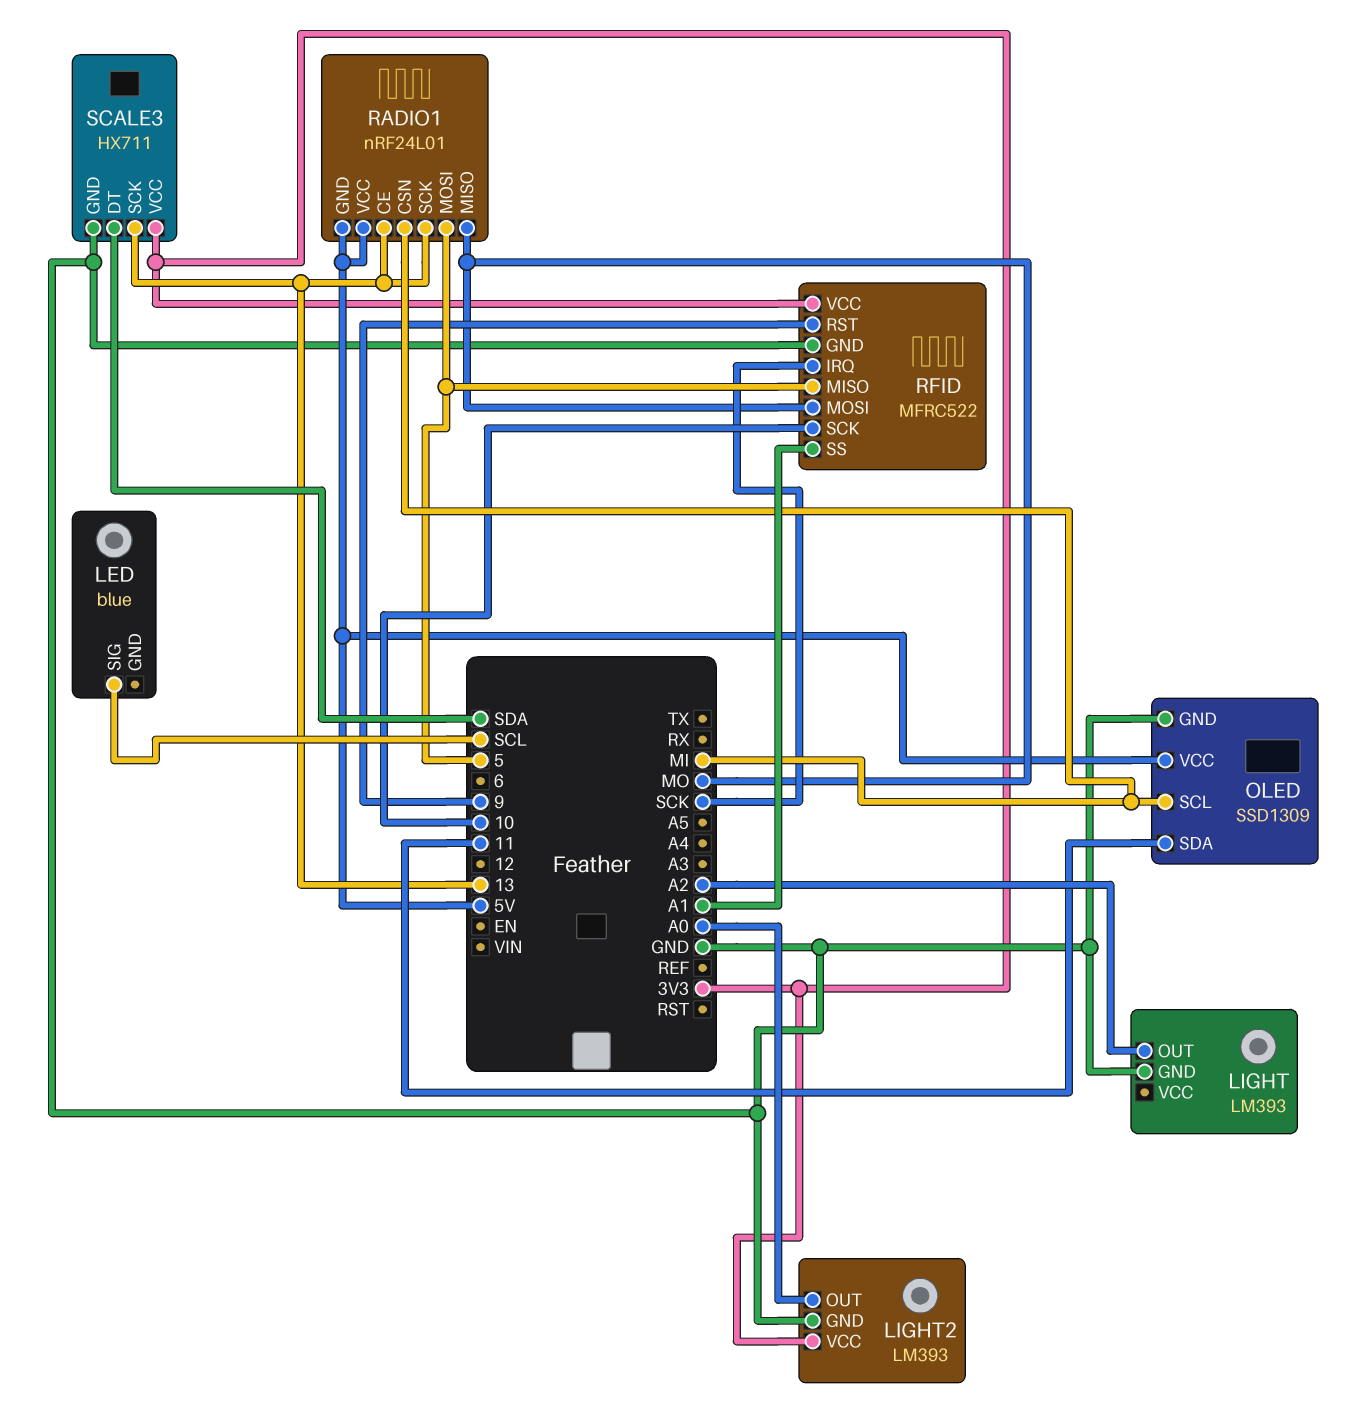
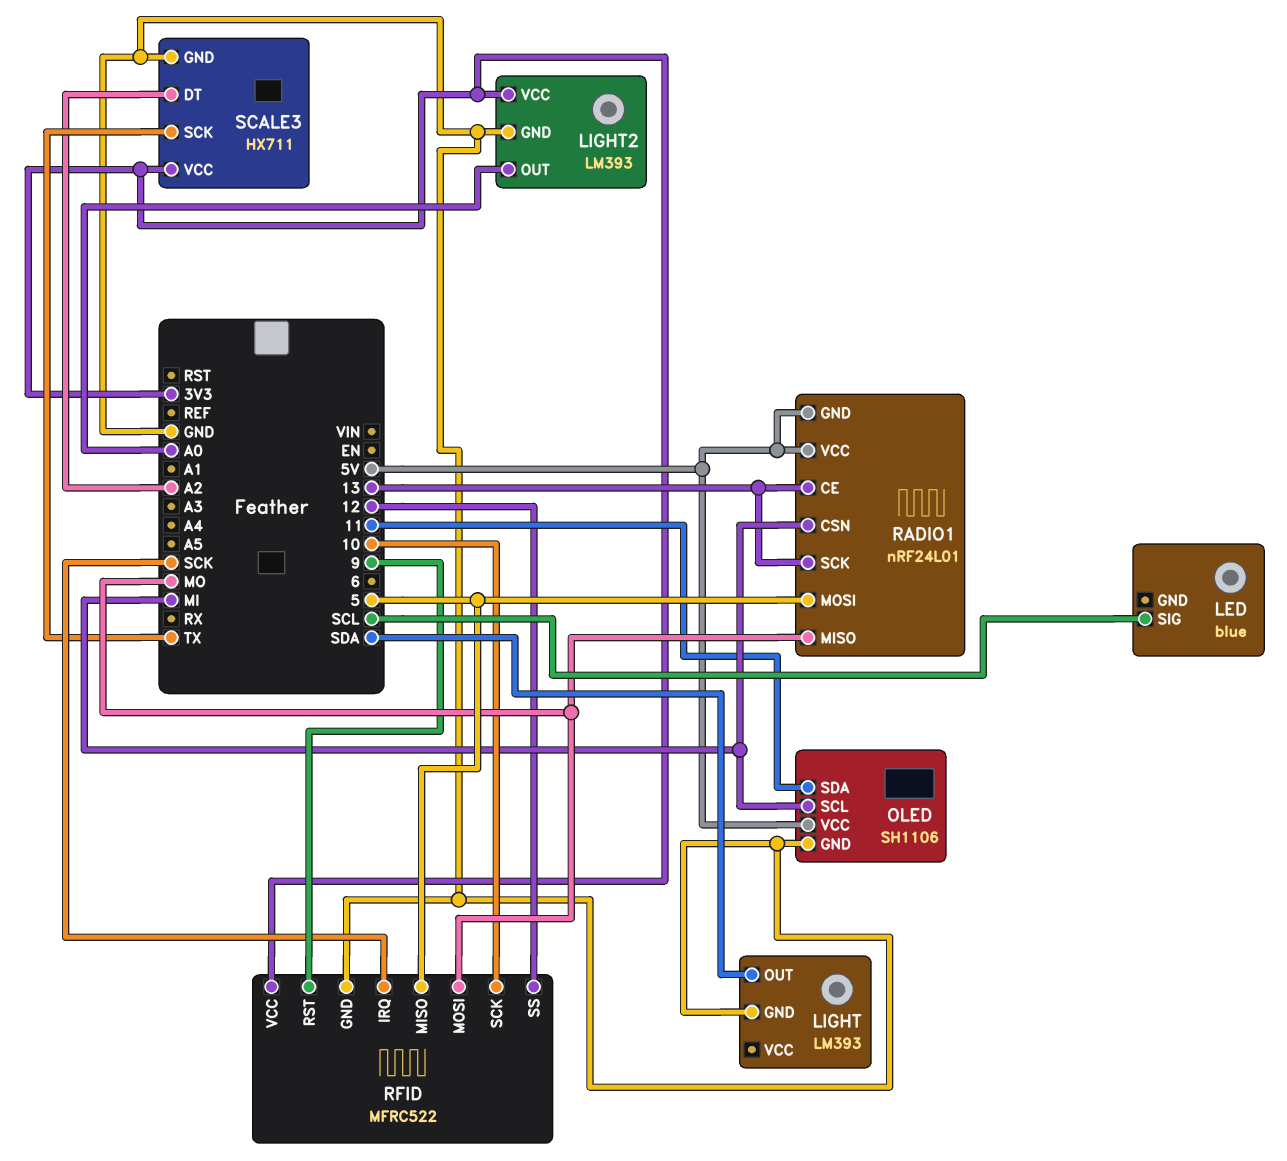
LIGHT pin OUT: A2 -> SDA
OLED: SSD1309 -> SH1106
RFID pin SS: A1 -> 12
SCALE3 pin DT: SDA -> A2
SCALE3 pin SCK: 13 -> TX

